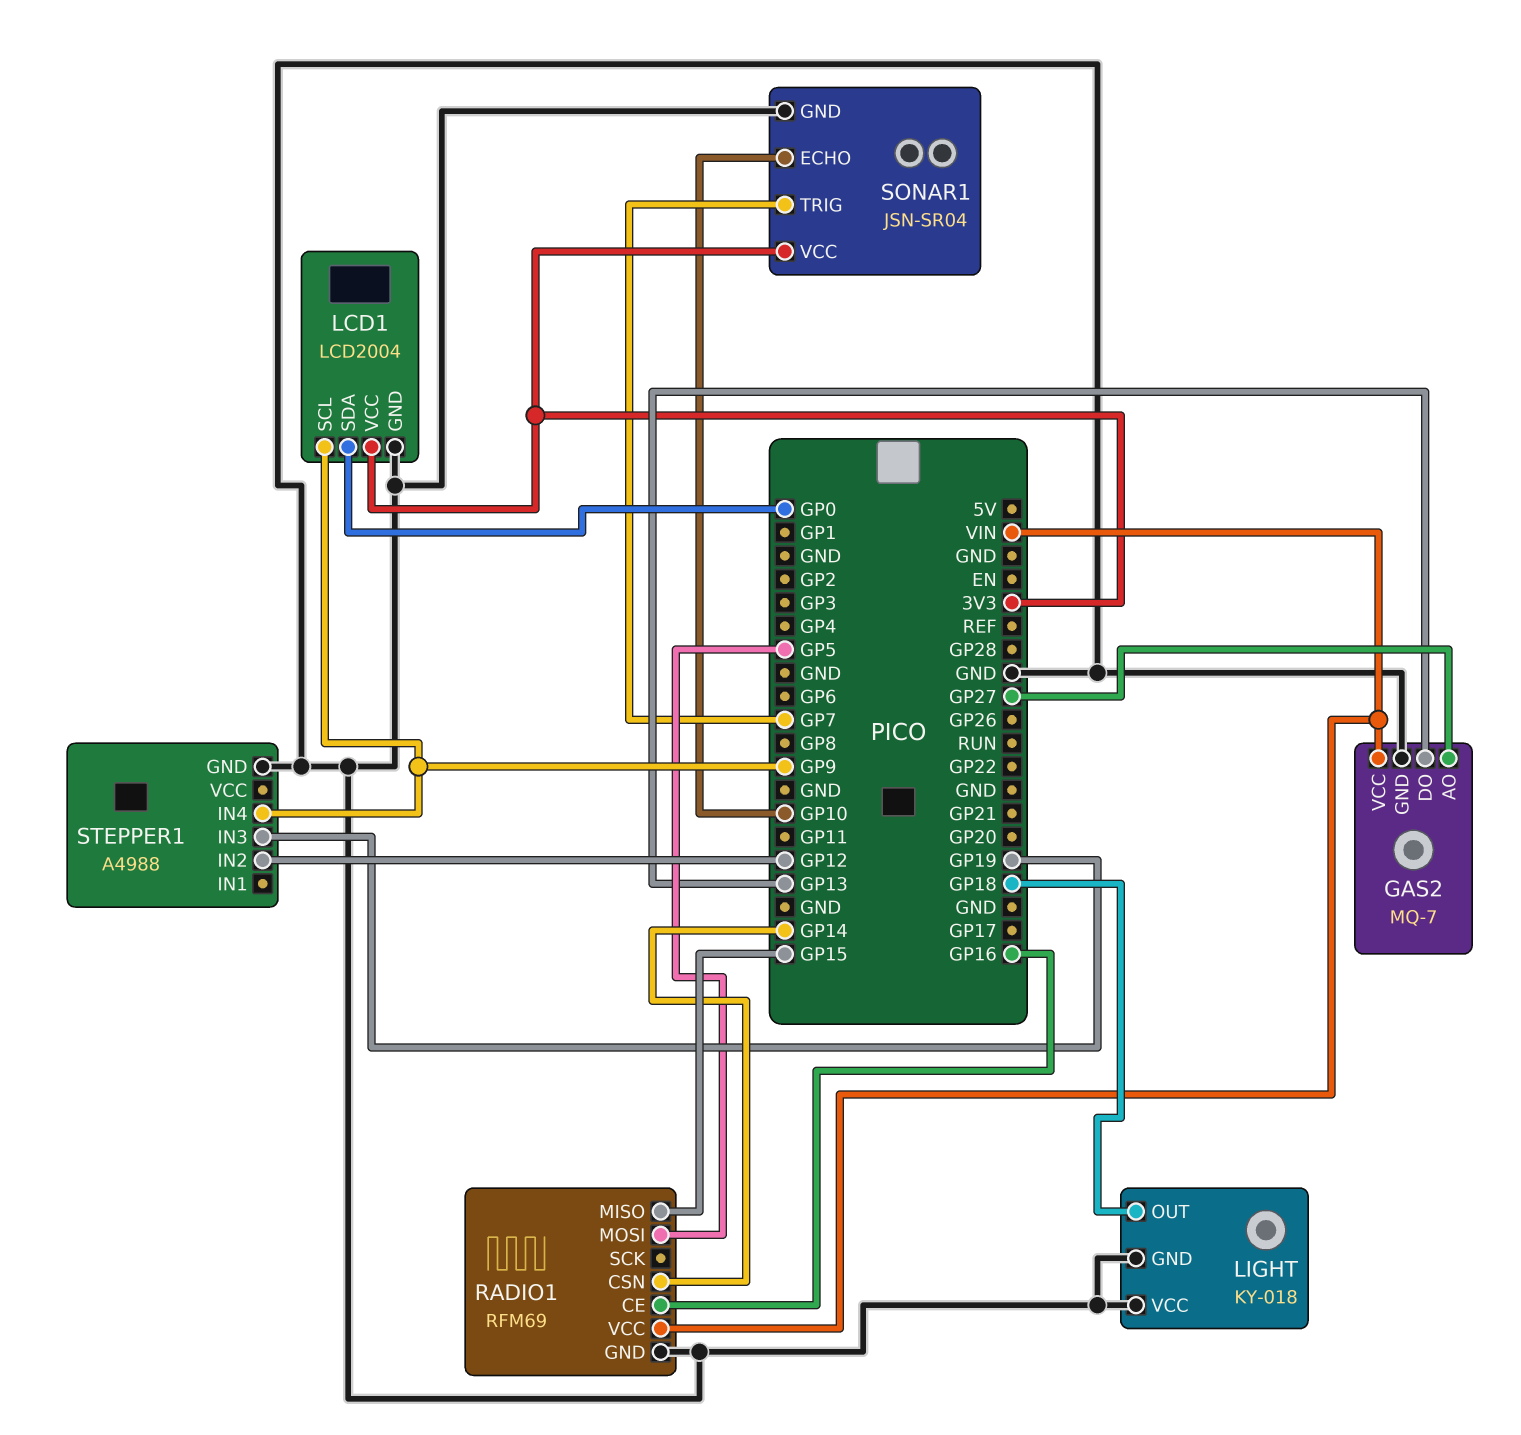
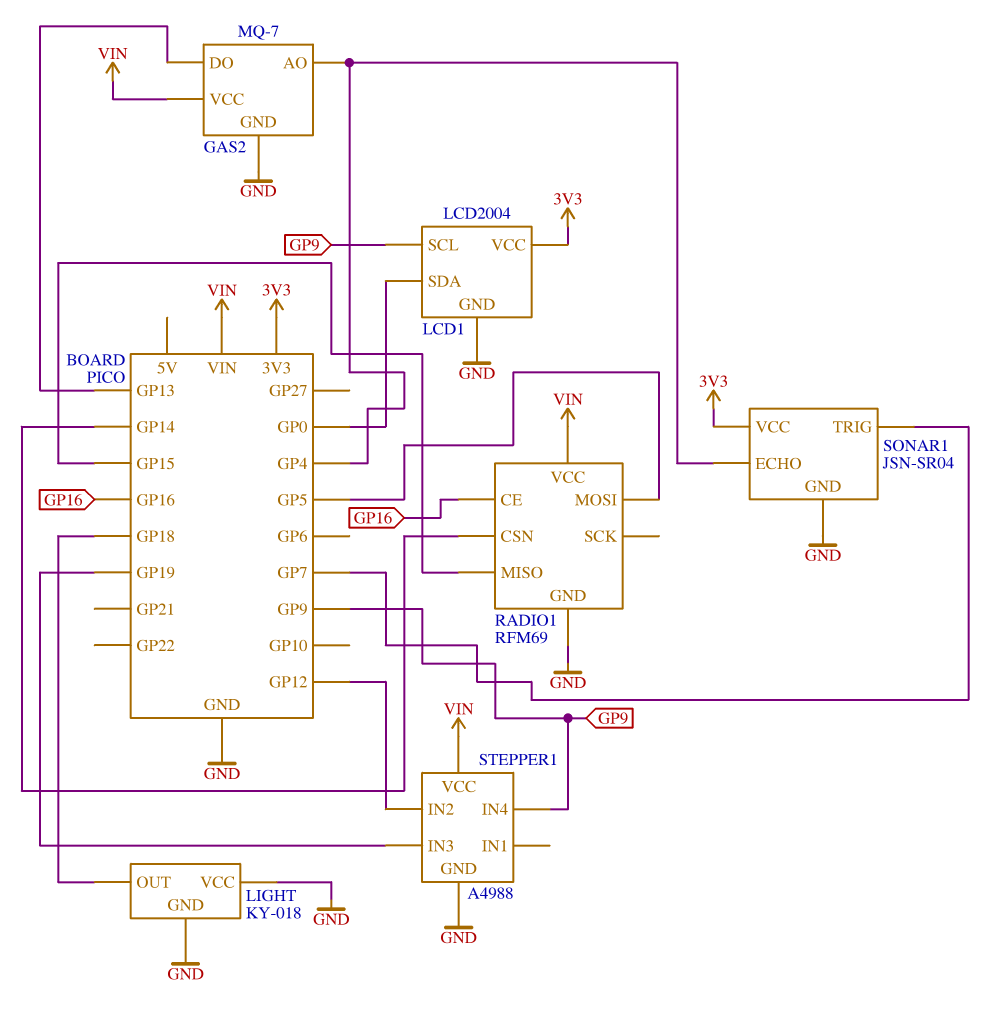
GAS2 pin AO: GP27 -> GP4
SONAR1 pin ECHO: GP10 -> GP4
STEPPER1 pin VCC: none -> VIN

